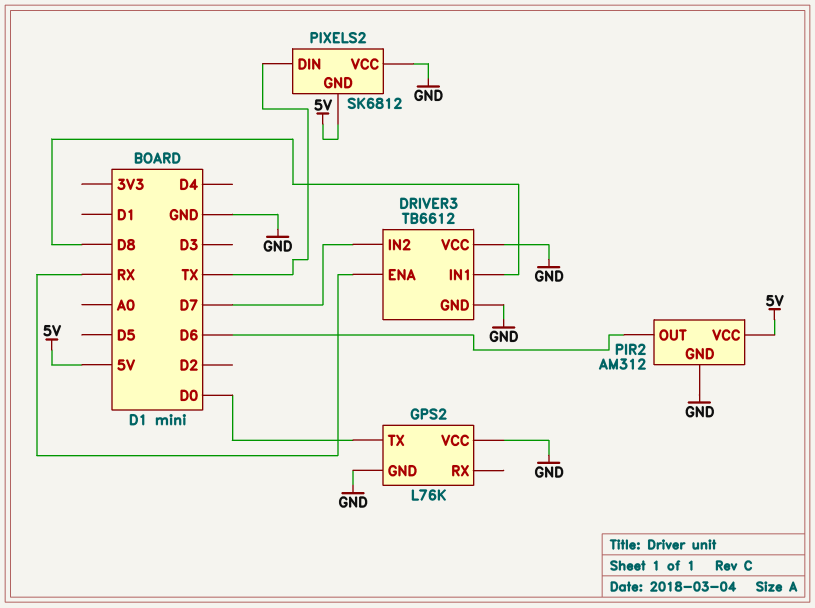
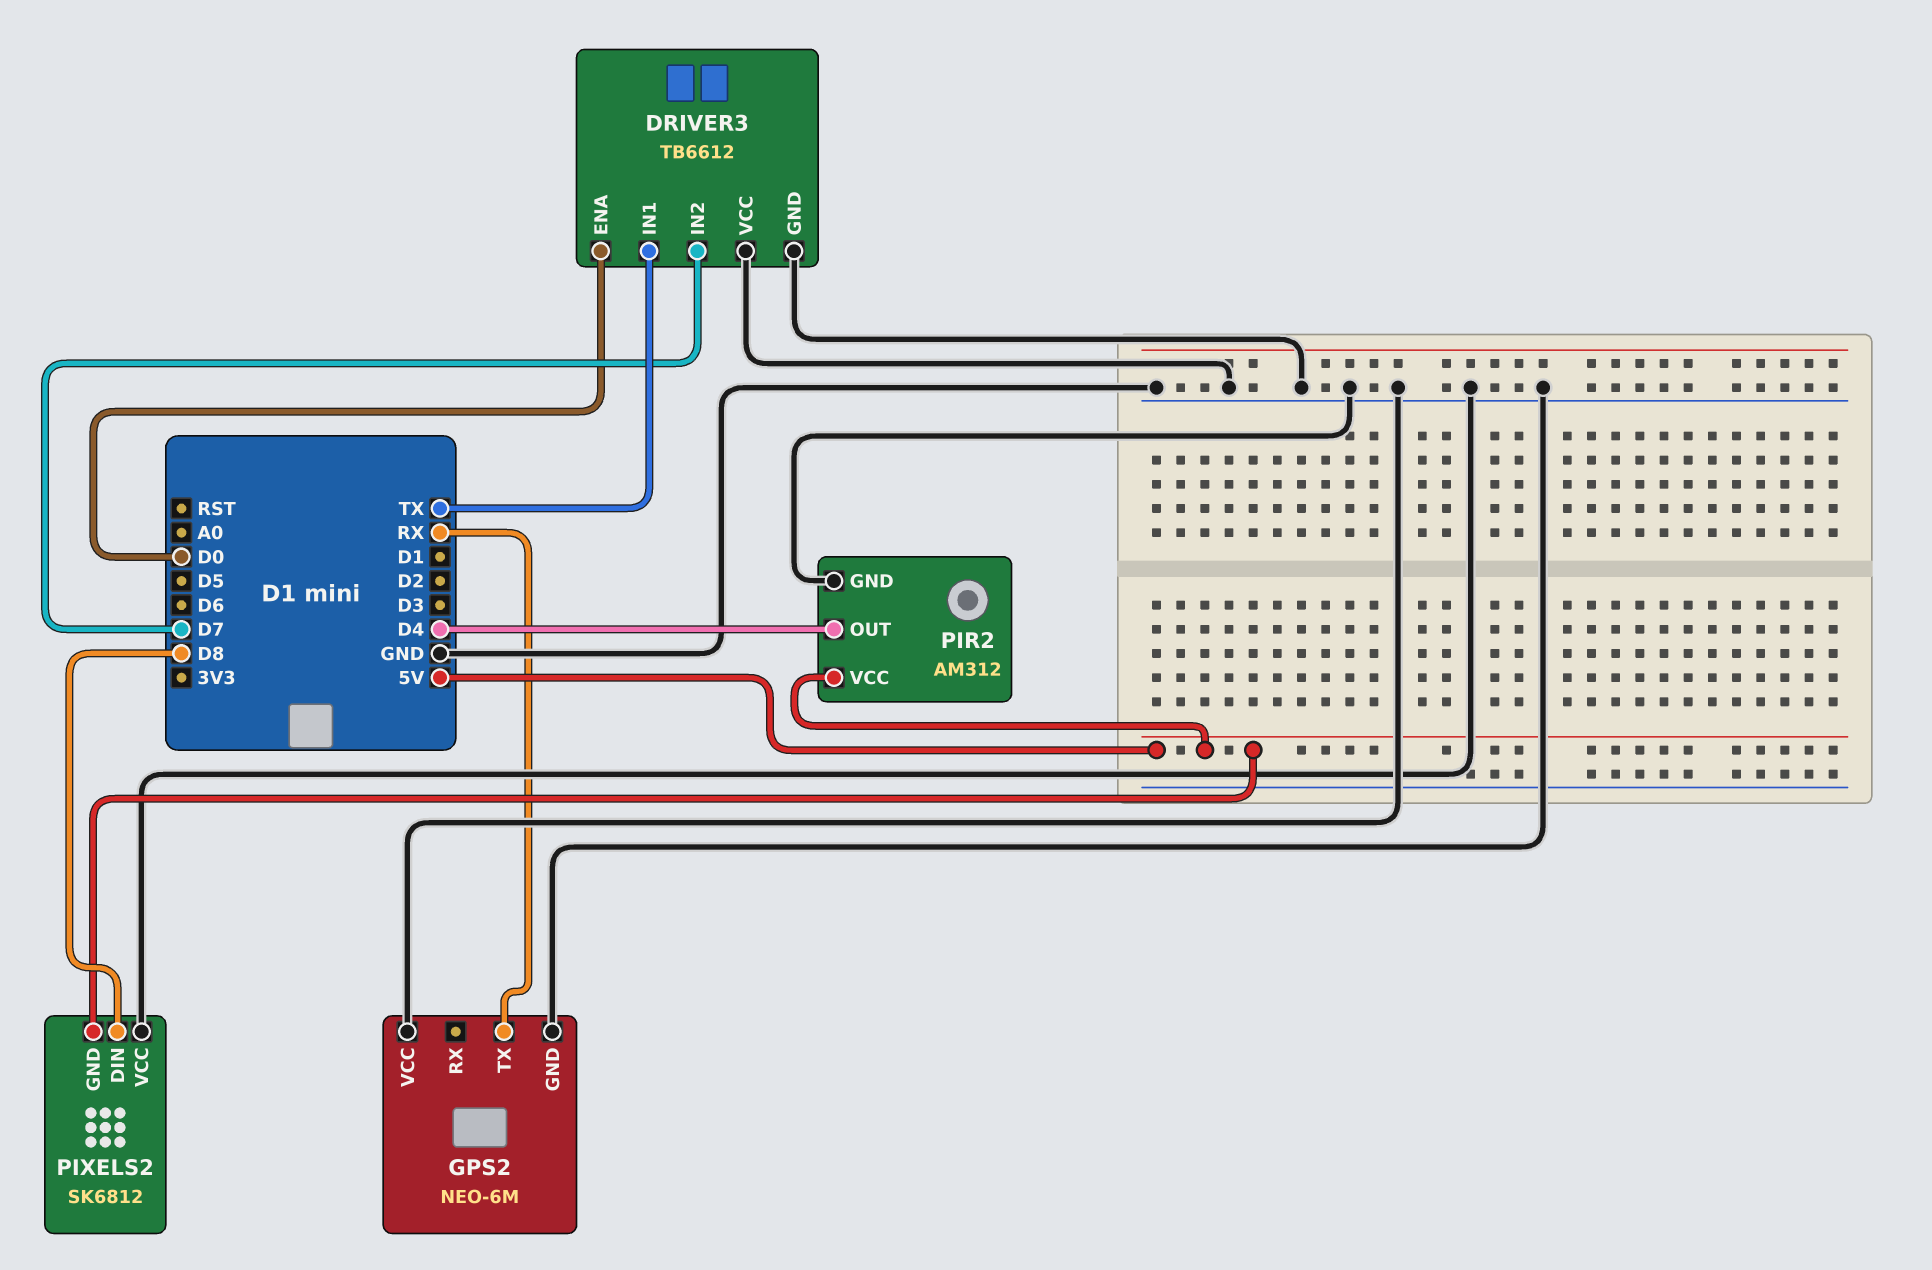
DRIVER3 pin ENA: RX -> D0
DRIVER3 pin IN1: D8 -> TX
GPS2: L76K -> NEO-6M
GPS2 pin TX: D0 -> RX
PIR2 pin OUT: D6 -> D4
PIXELS2 pin DIN: TX -> D8

